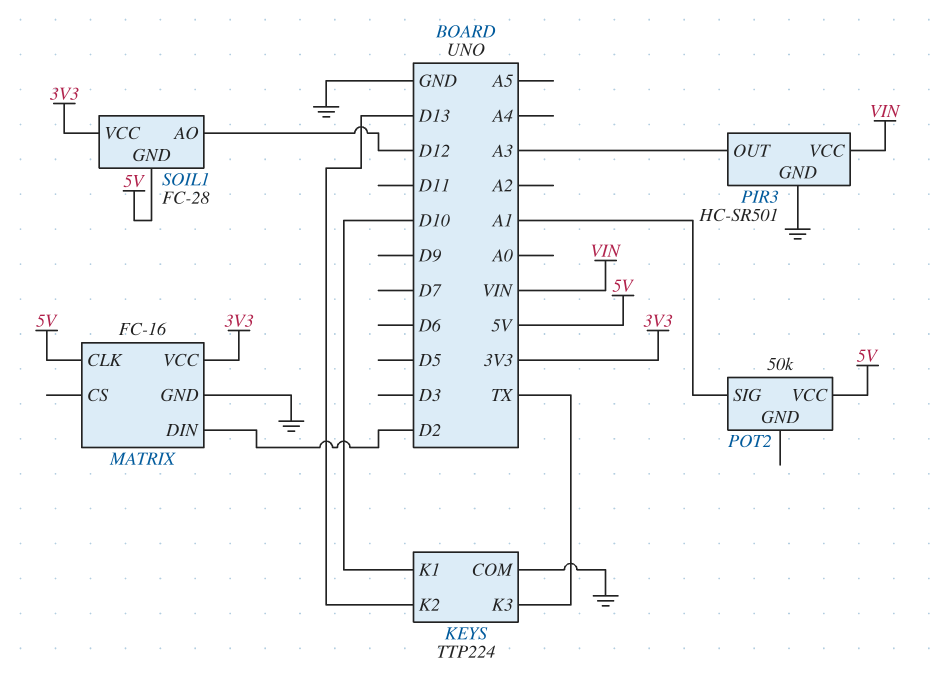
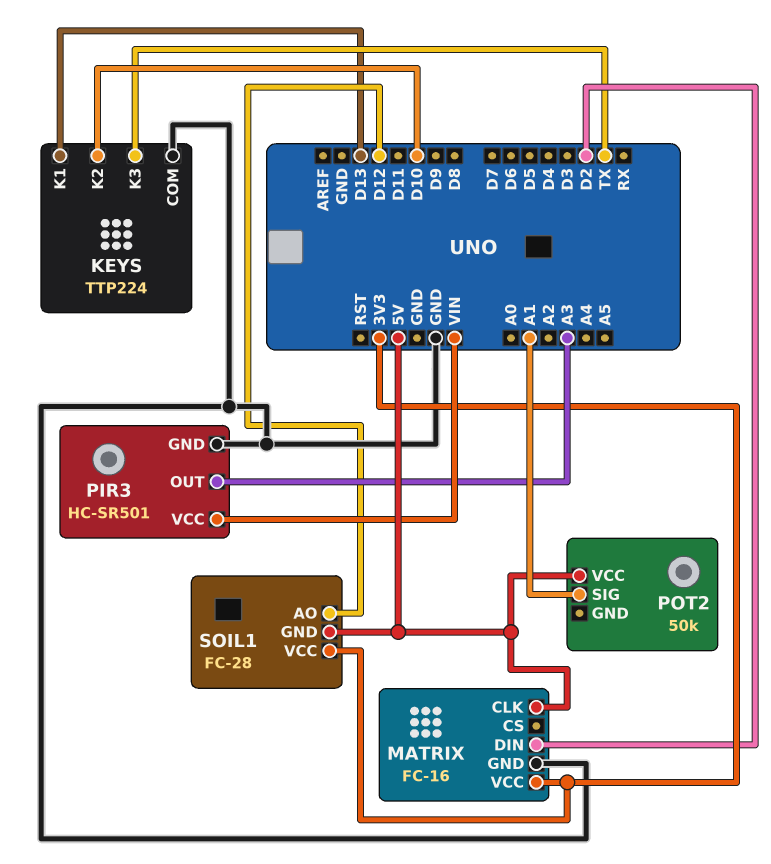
KEYS pin K1: D10 -> D13
KEYS pin K2: D13 -> D10

